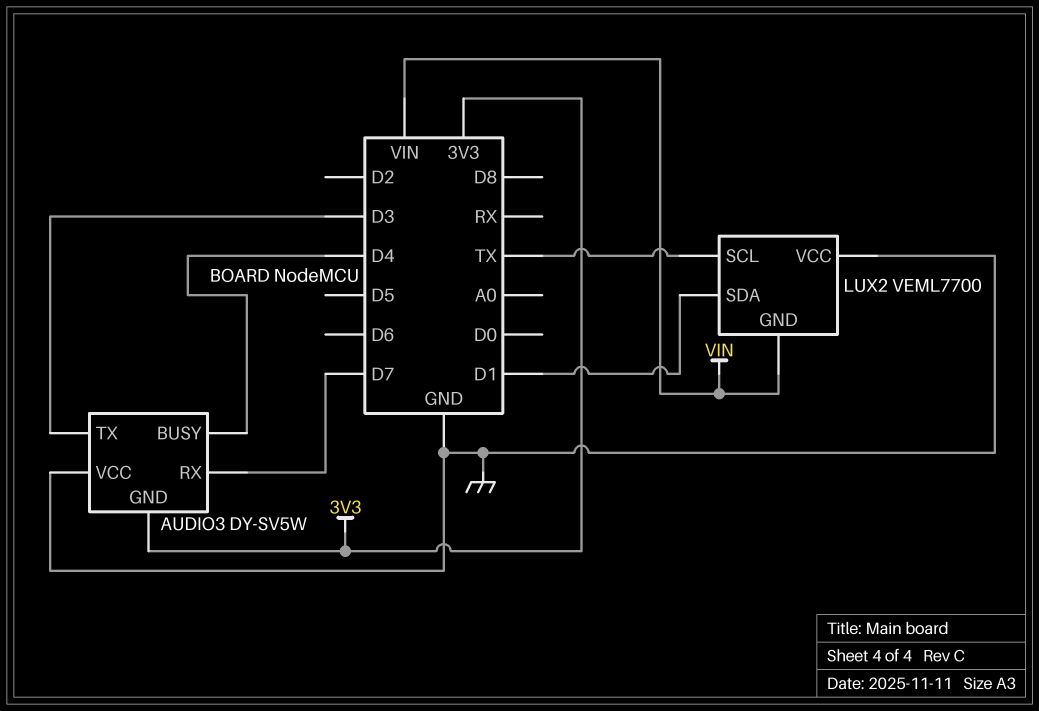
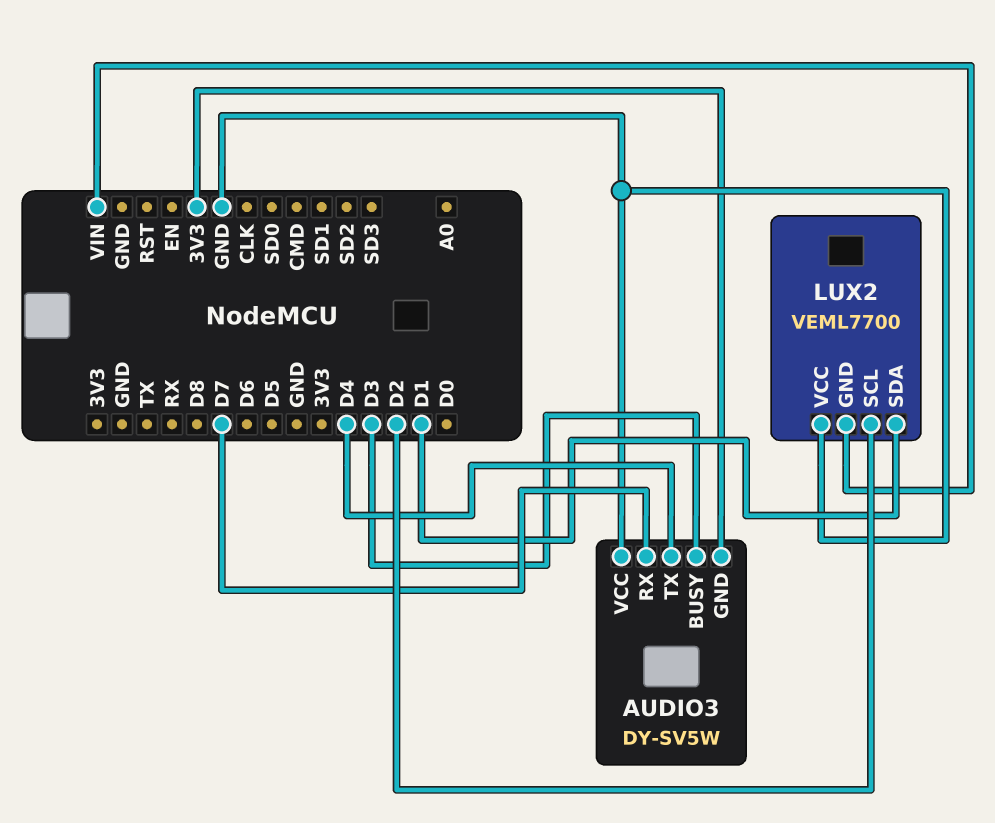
AUDIO3 pin BUSY: D4 -> D3
AUDIO3 pin TX: D3 -> D4
LUX2 pin SCL: TX -> D2

